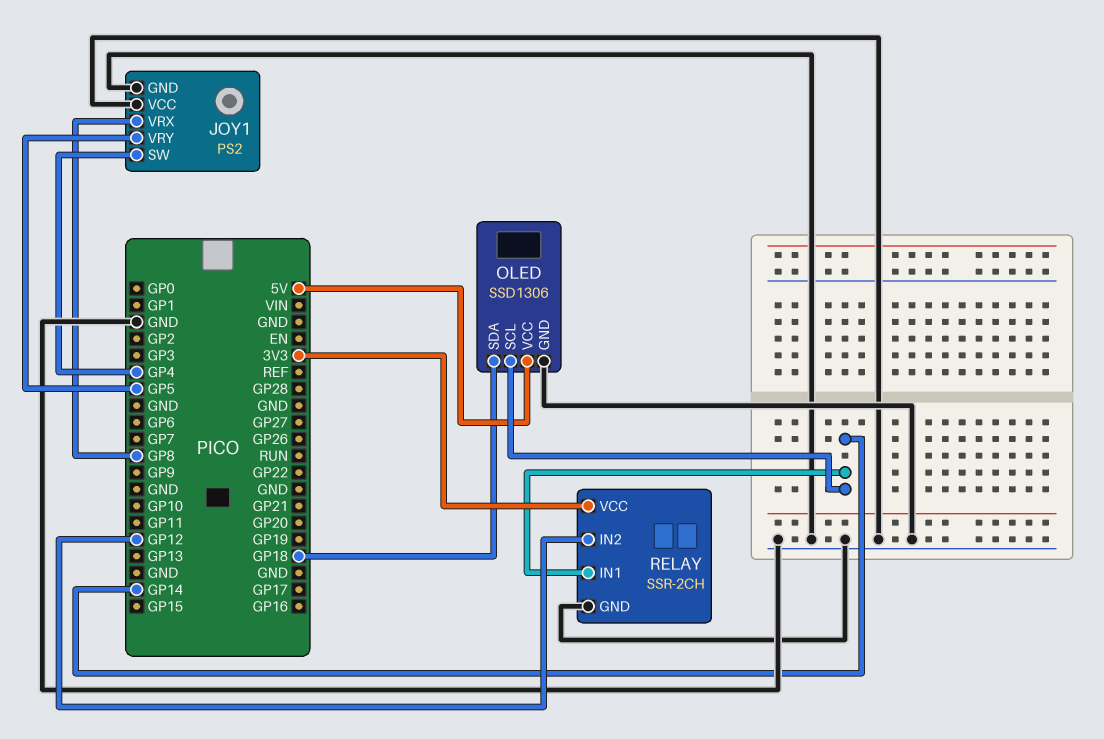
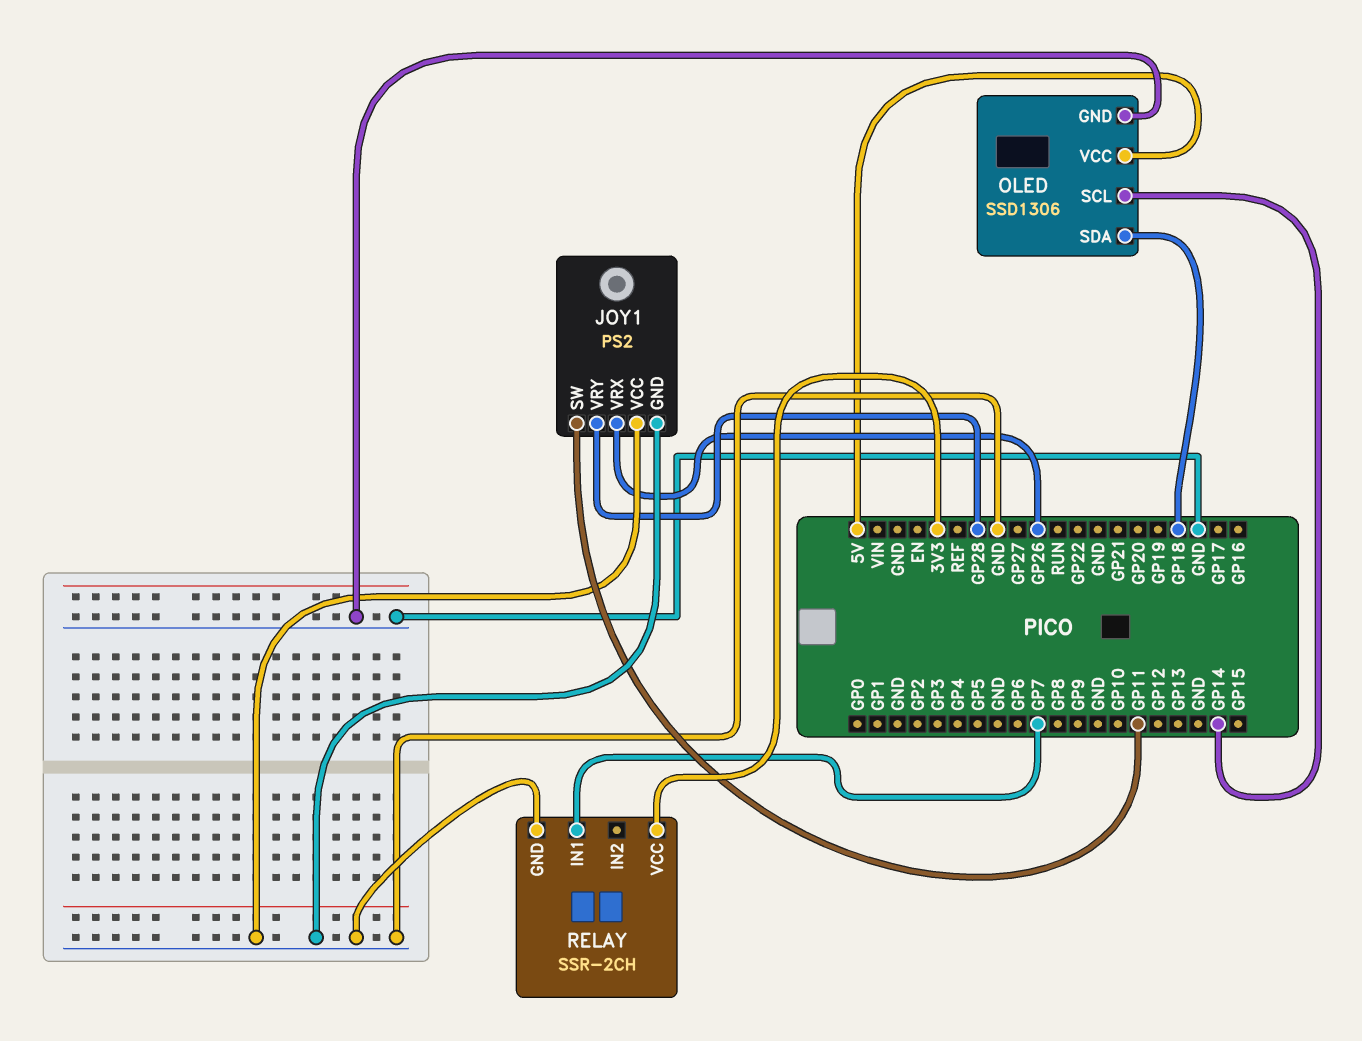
JOY1 pin SW: GP4 -> GP11
JOY1 pin VRX: GP8 -> GP26
JOY1 pin VRY: GP5 -> GP28
RELAY pin IN1: GP14 -> GP7
RELAY pin IN2: GP12 -> none

